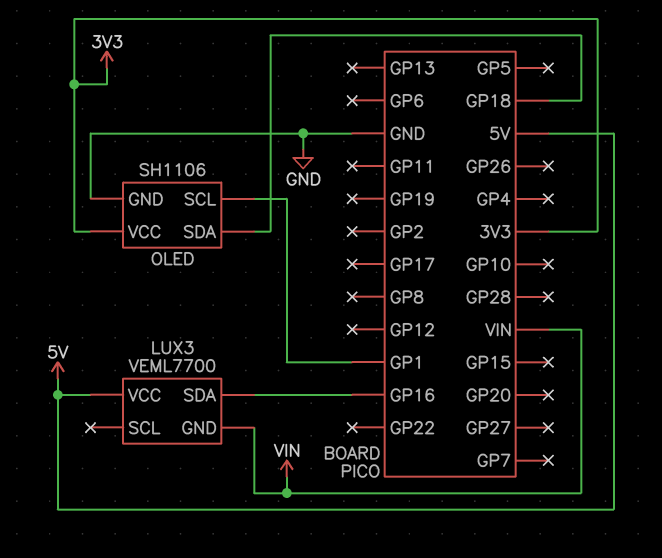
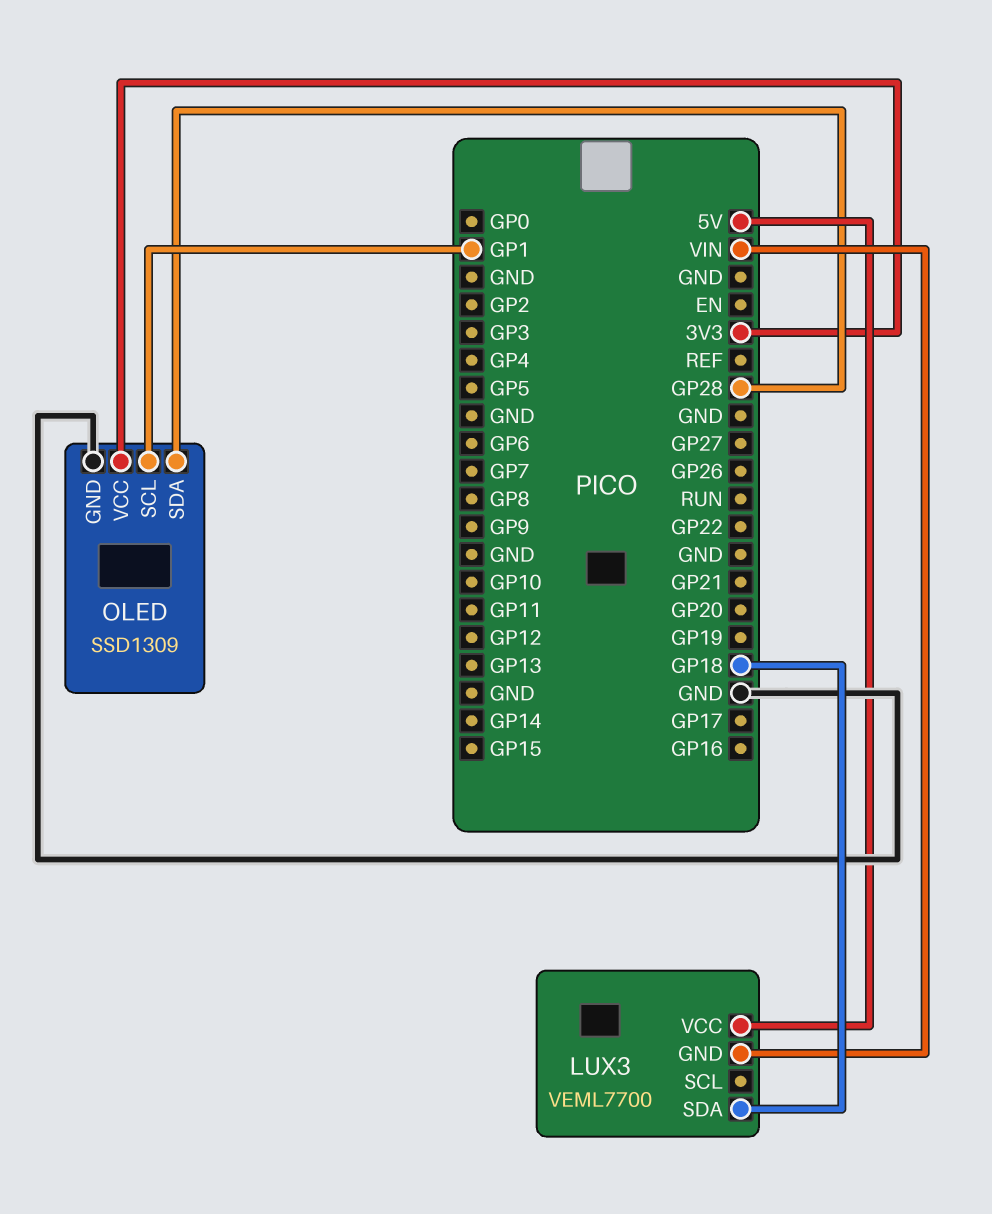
LUX3 pin SDA: GP16 -> GP18
OLED: SH1106 -> SSD1309
OLED pin SDA: GP18 -> GP28

